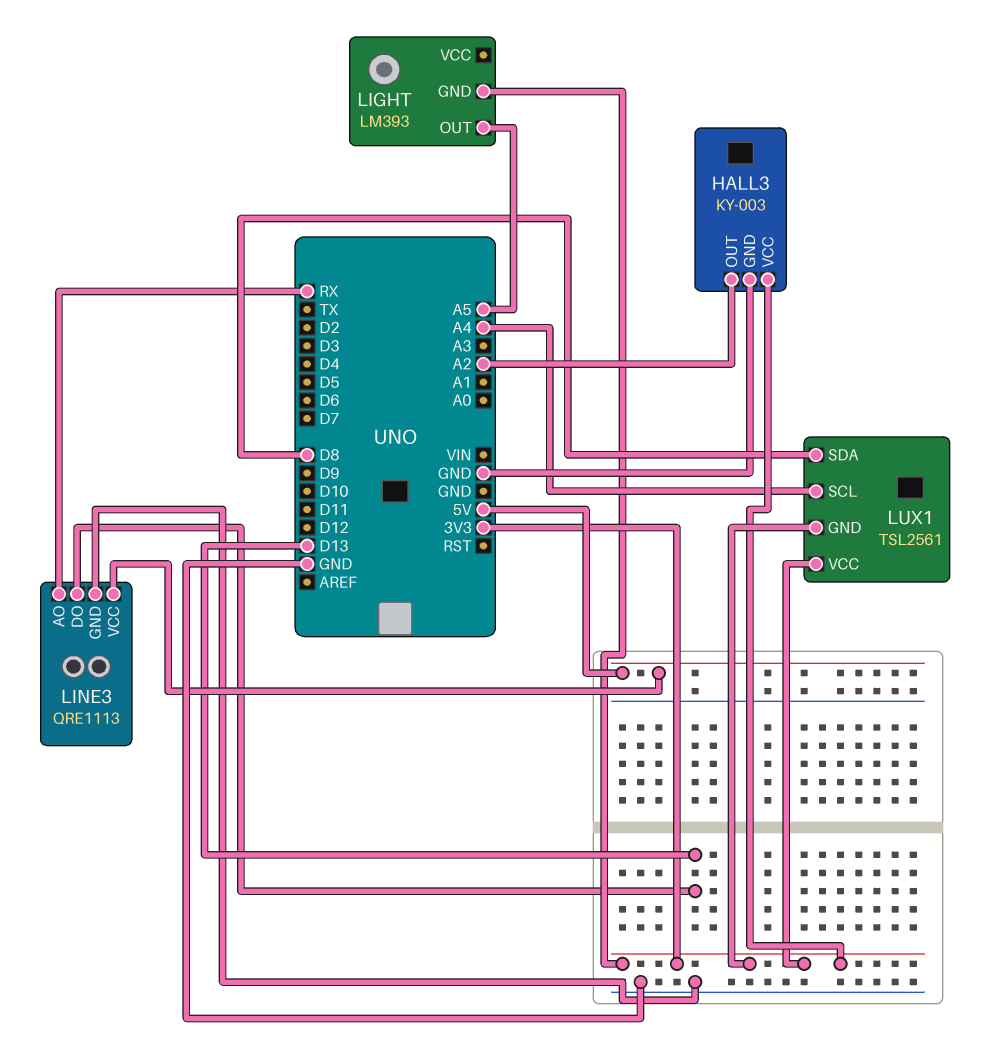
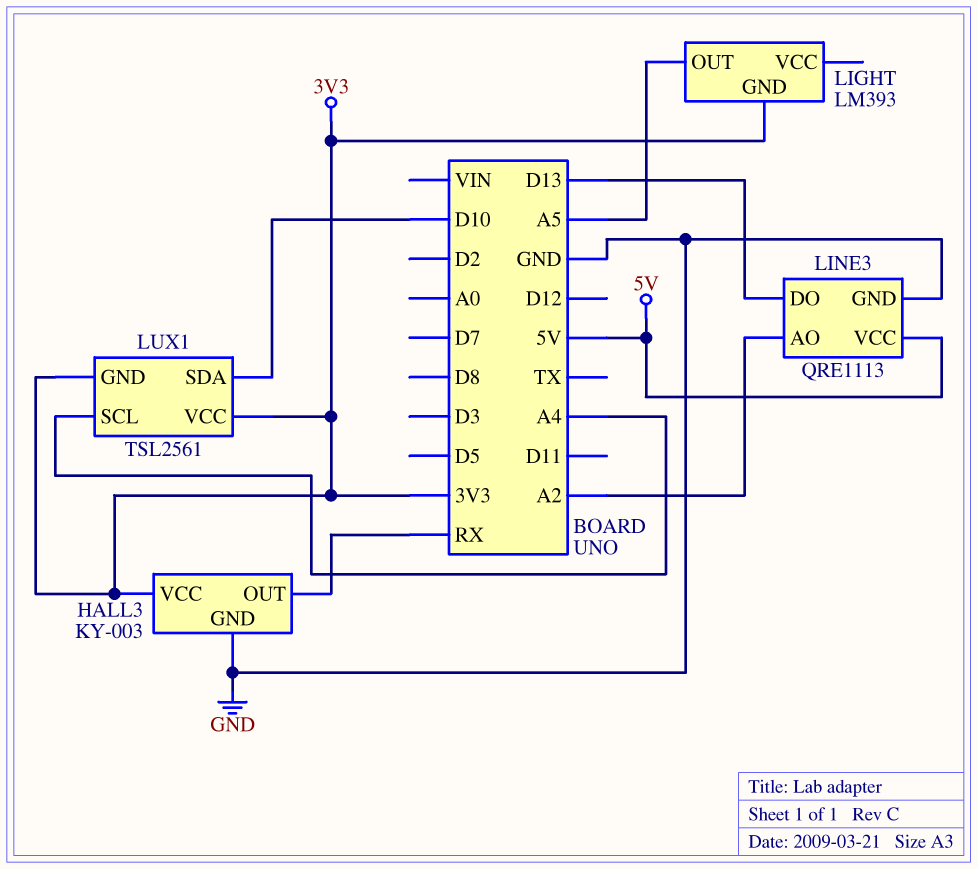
HALL3 pin OUT: A2 -> RX
LINE3 pin AO: RX -> A2
LUX1 pin SDA: D8 -> D10

